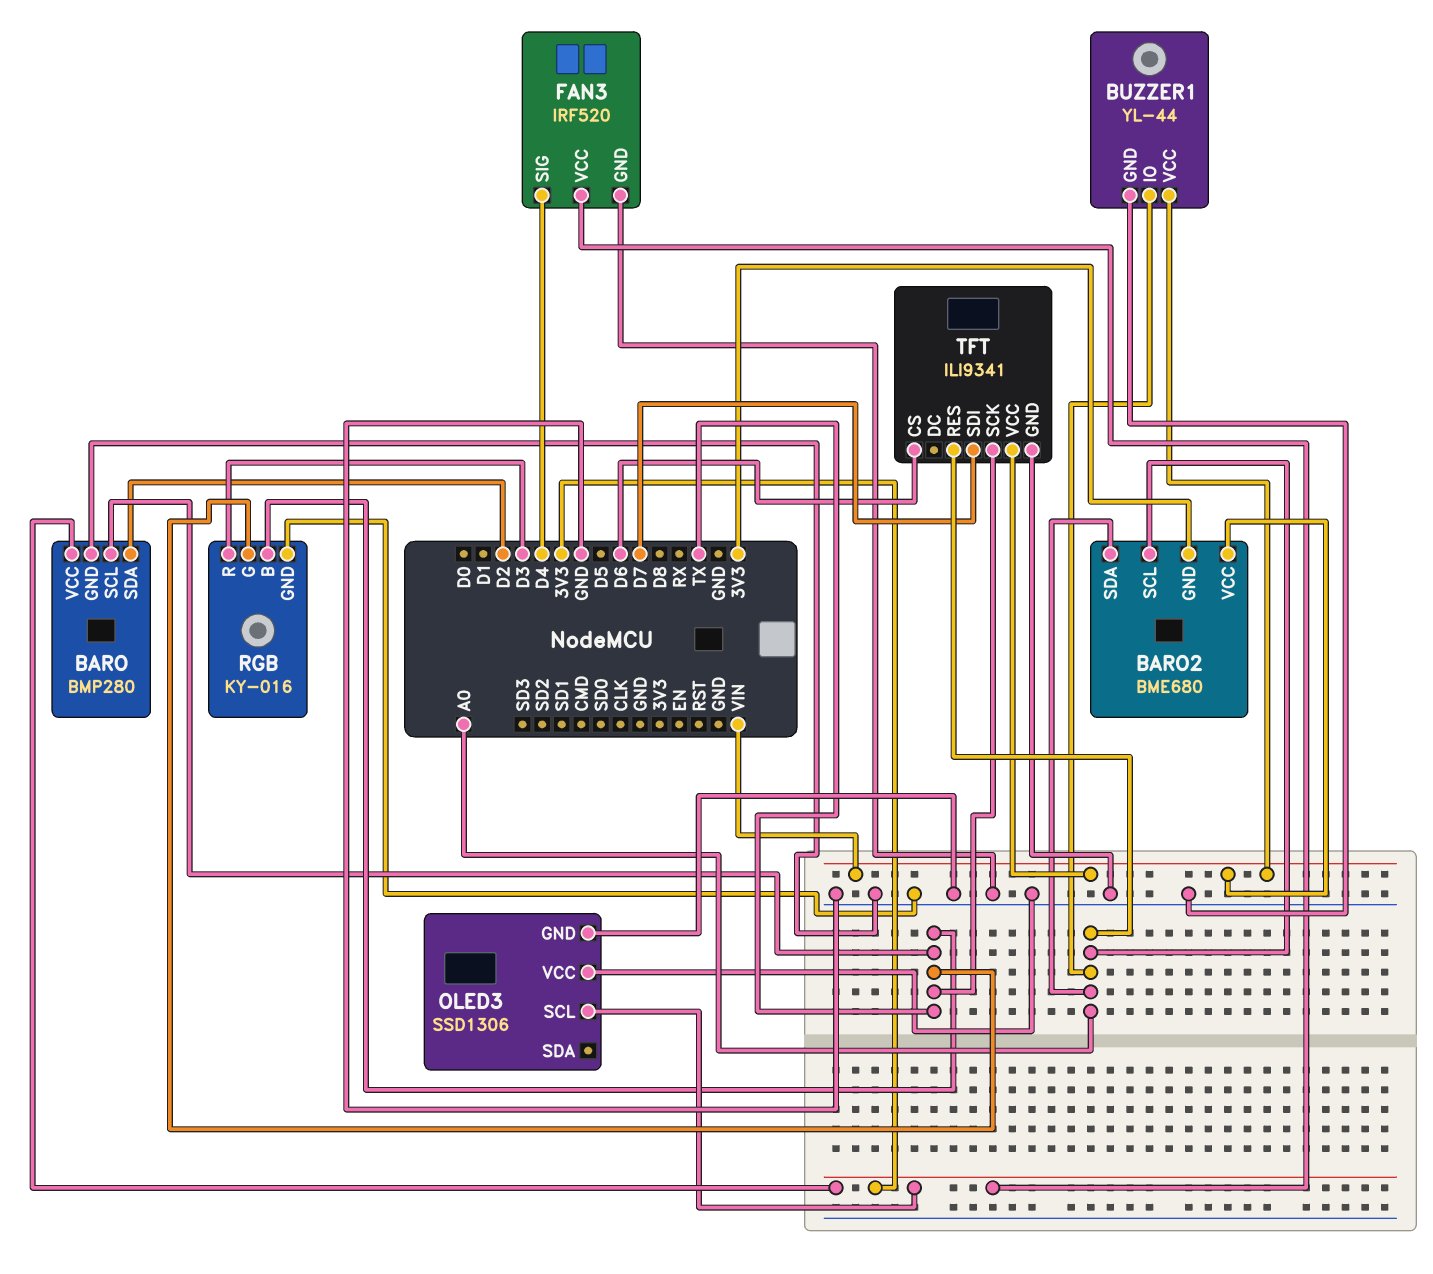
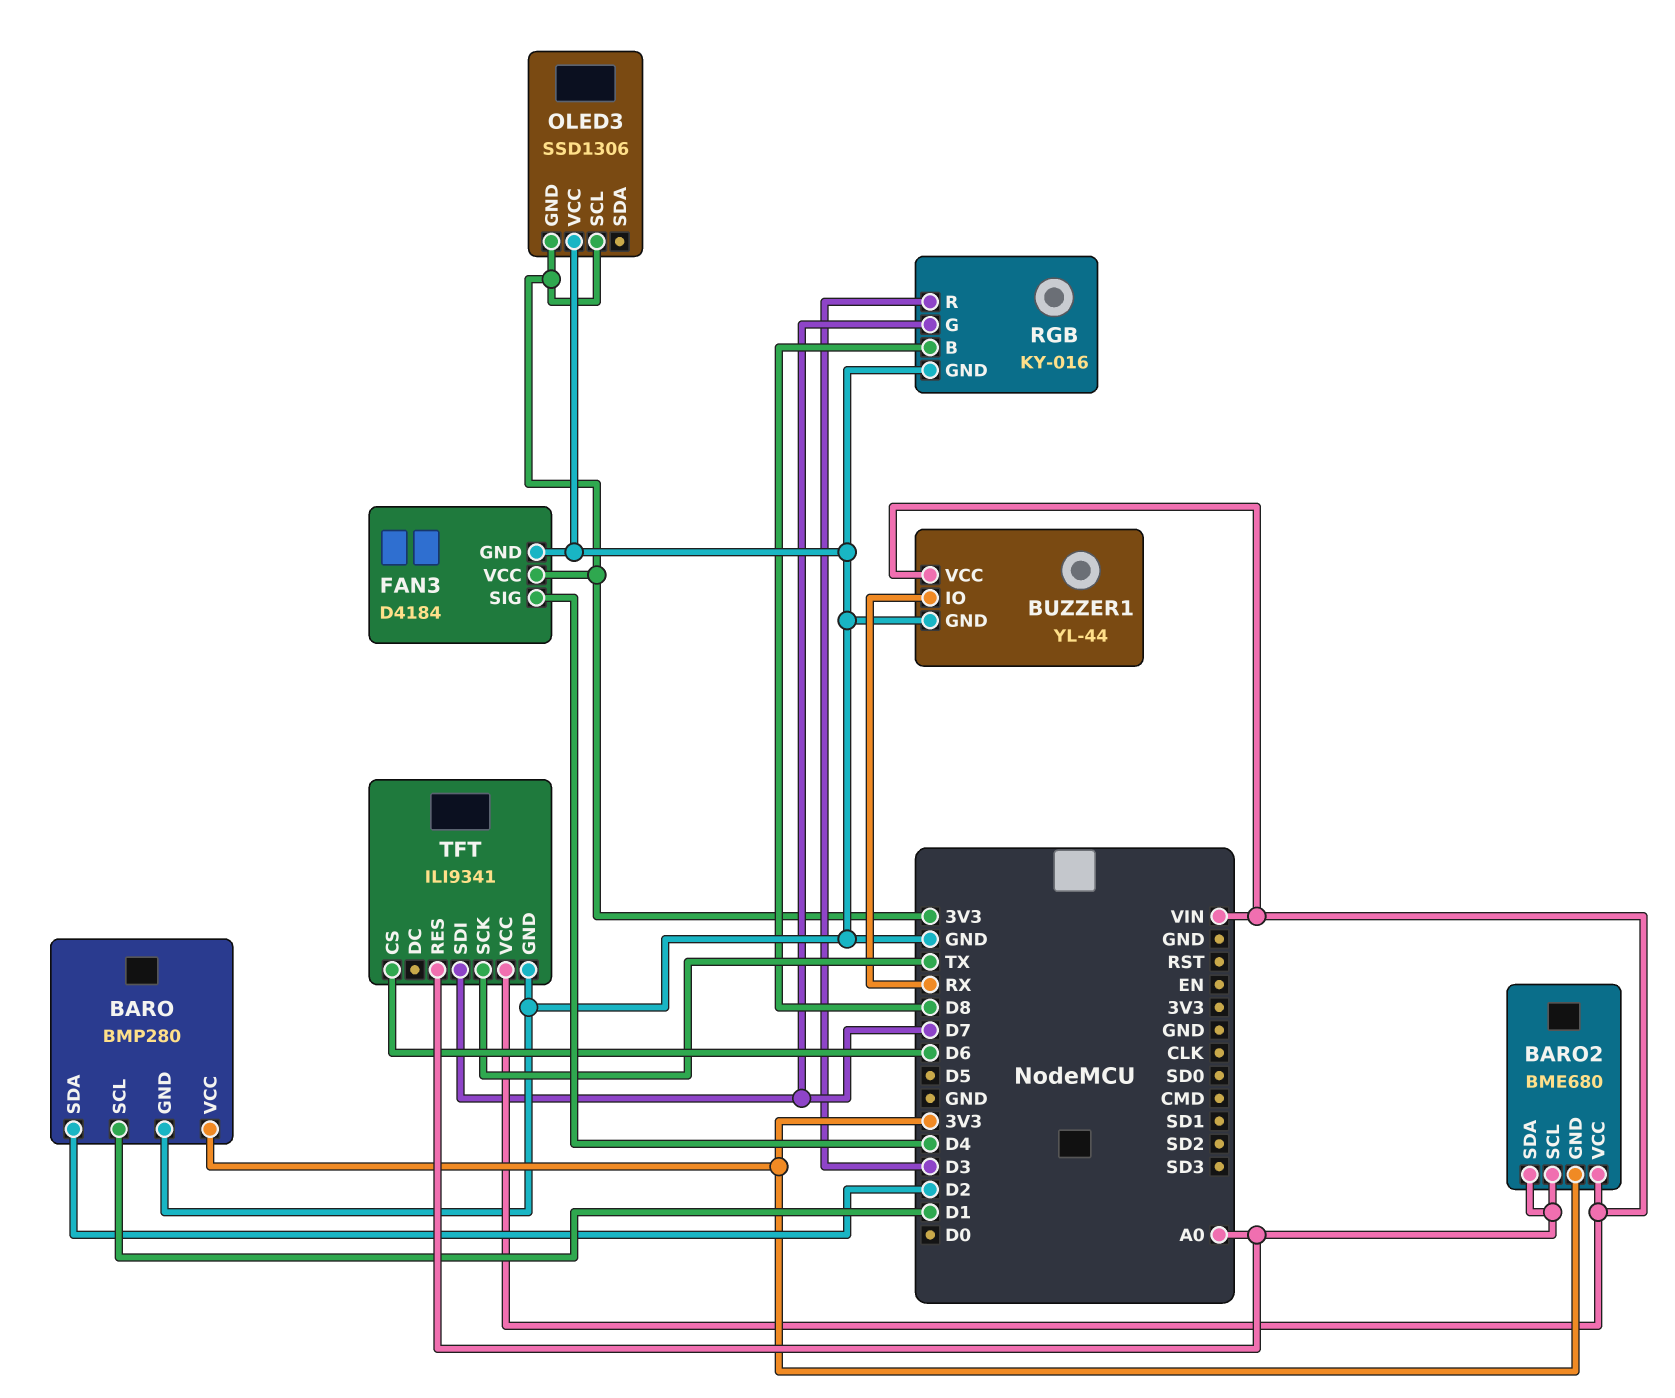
BARO pin SCL: TX -> D1
BUZZER1 pin IO: A0 -> RX
FAN3: IRF520 -> D4184
OLED3 pin GND: GND -> 3V3
RGB pin B: TX -> D8
RGB pin G: TX -> D7

